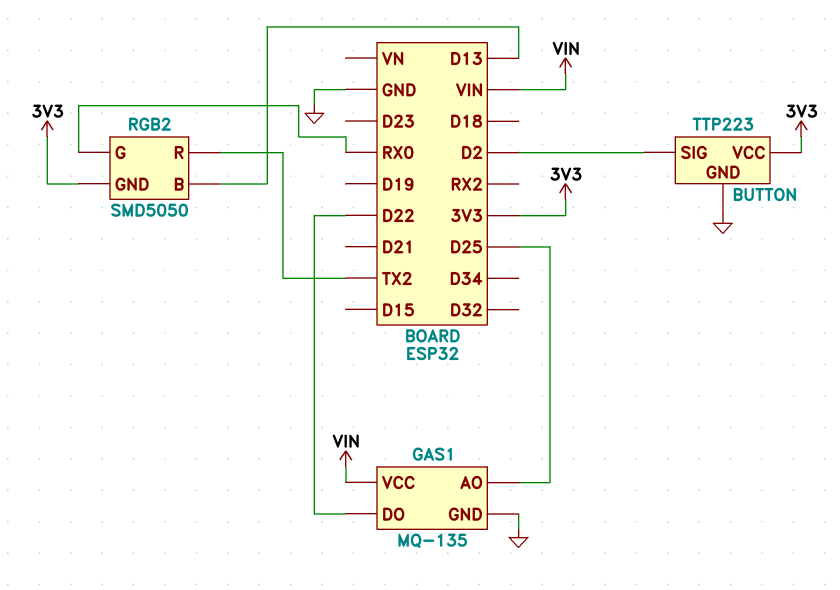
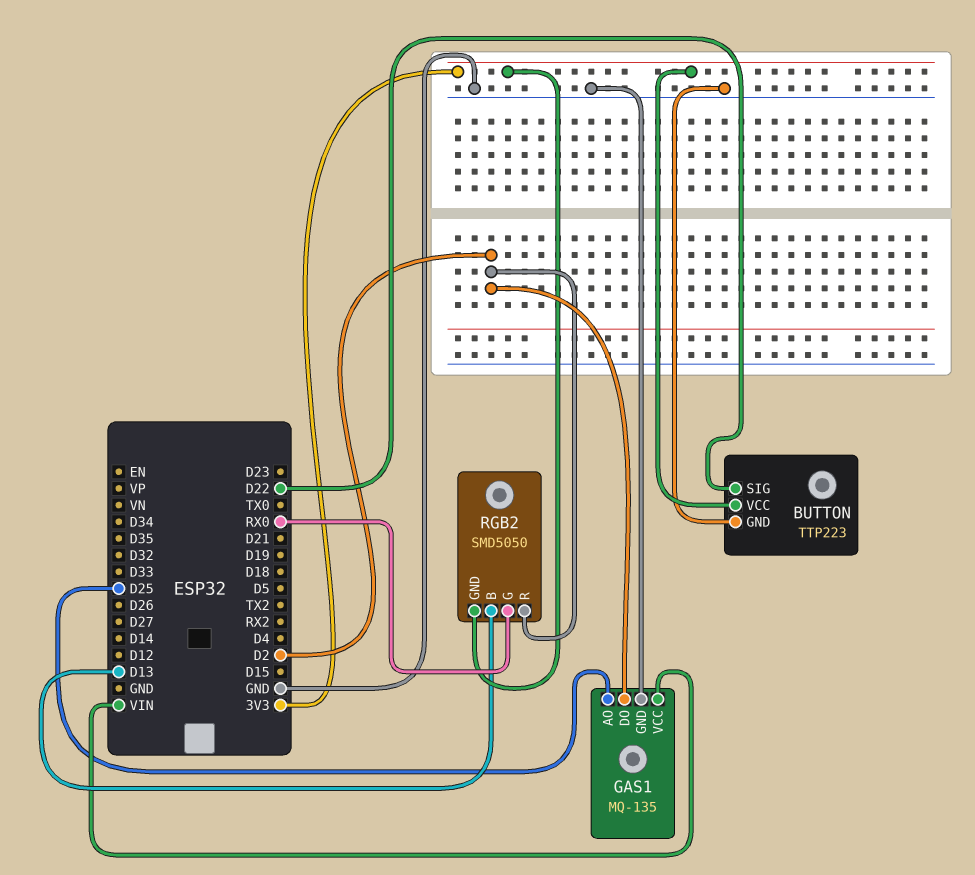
BUTTON pin SIG: D2 -> D22
GAS1 pin DO: D22 -> D2
RGB2 pin R: TX2 -> D2

